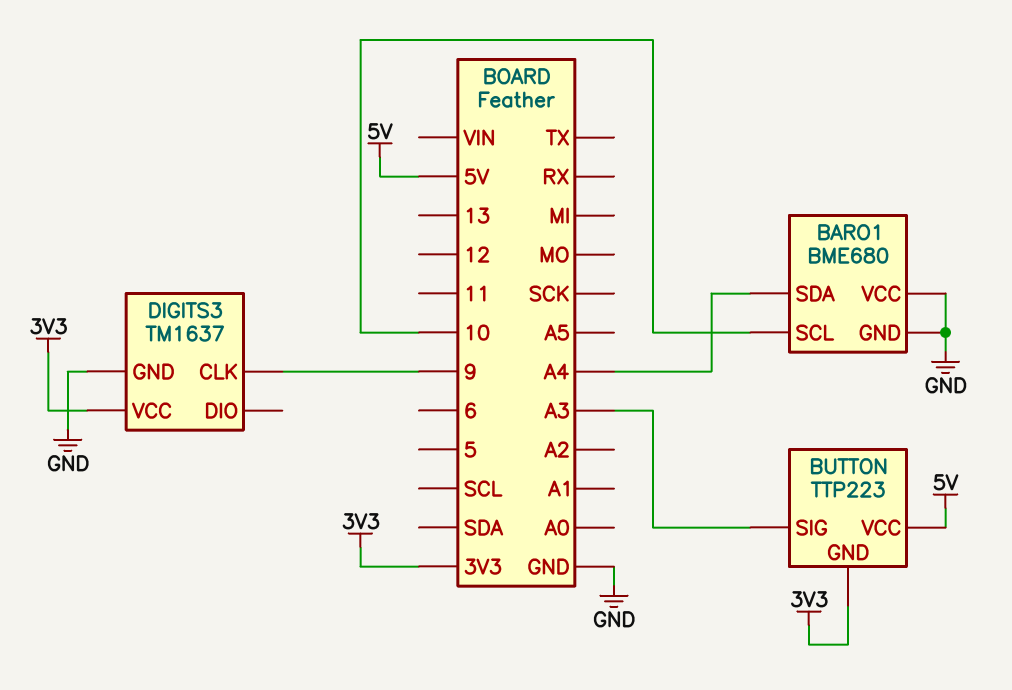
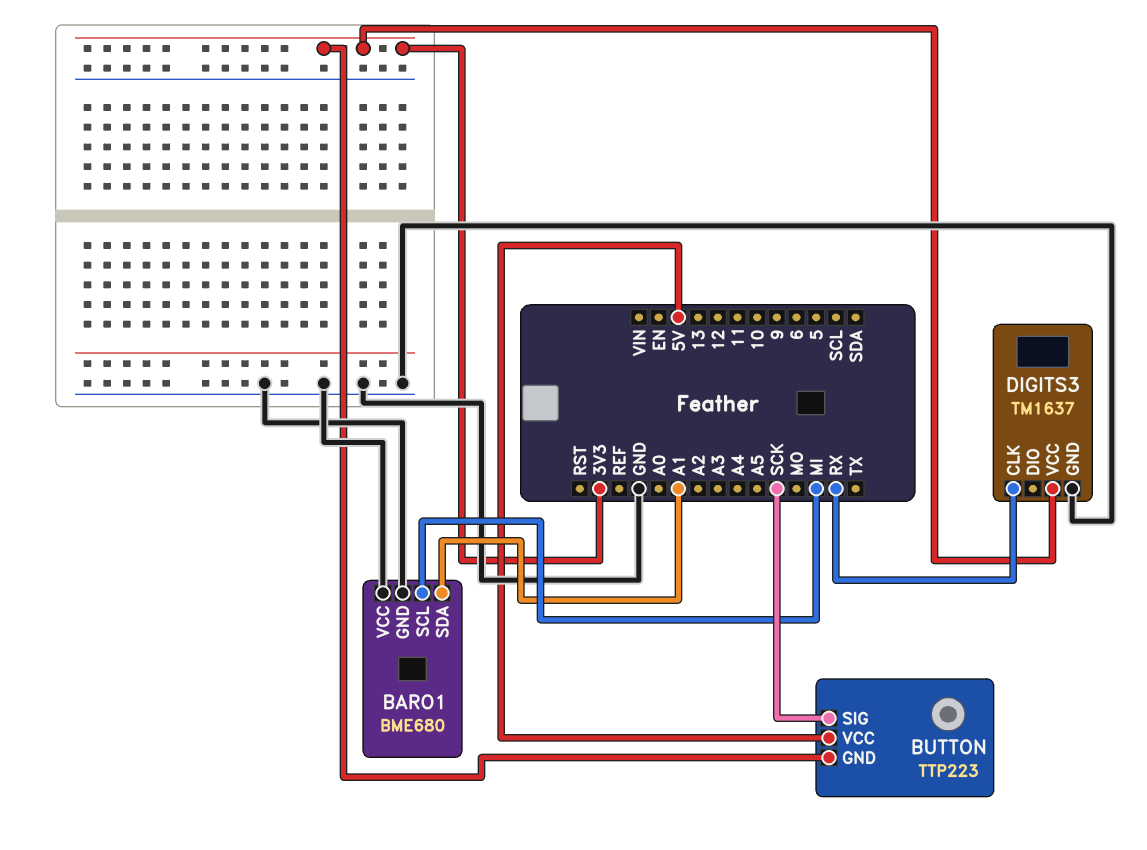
BARO1 pin SCL: 10 -> MI
BARO1 pin SDA: A4 -> A1
BUTTON pin SIG: A3 -> SCK
DIGITS3 pin CLK: 9 -> RX

